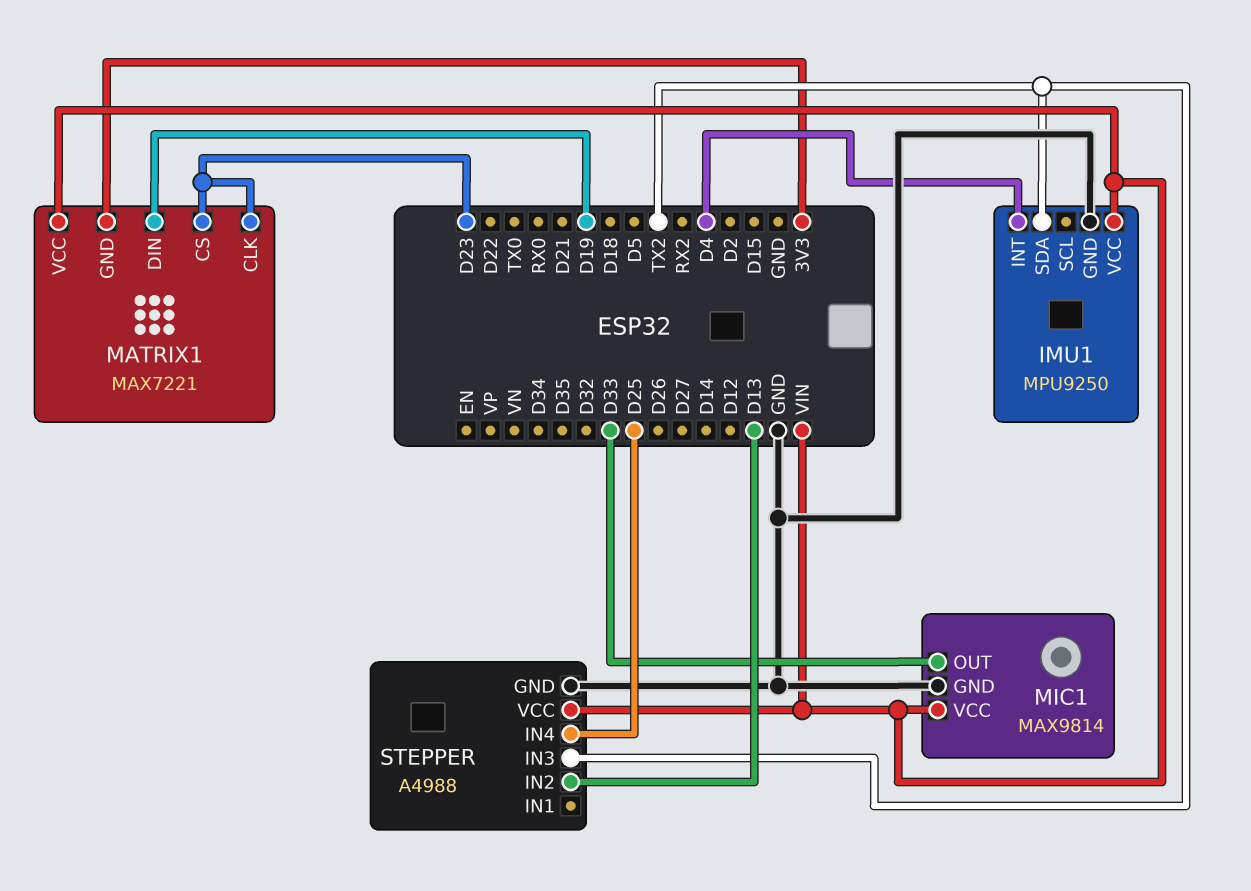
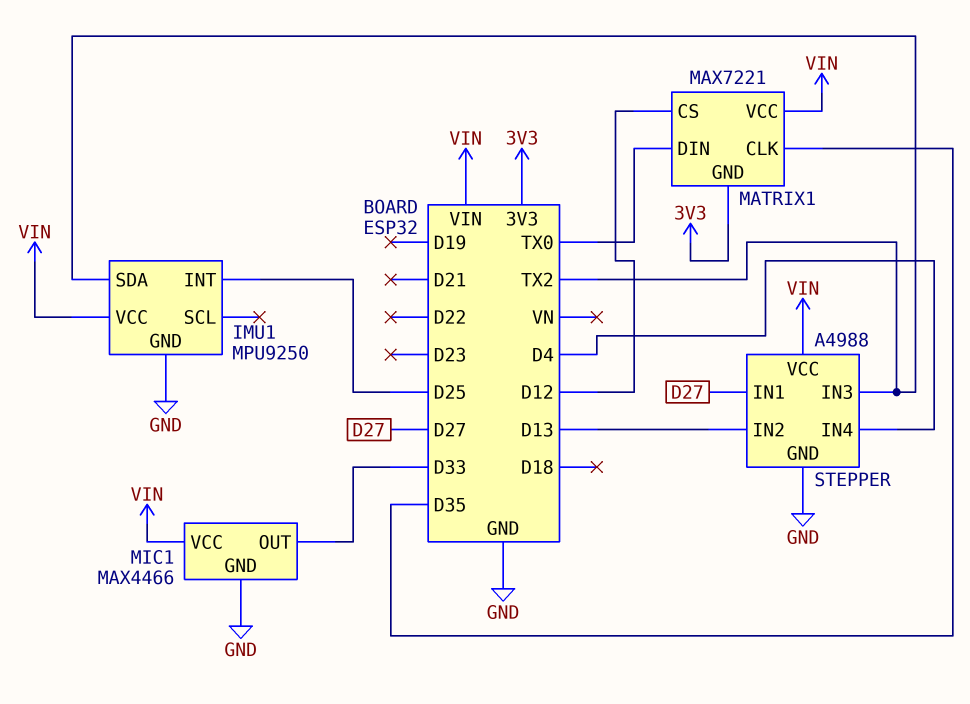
IMU1 pin INT: D4 -> D25
MATRIX1 pin CLK: D23 -> D35
MATRIX1 pin CS: D23 -> D12
MATRIX1 pin DIN: D19 -> TX0
MIC1: MAX9814 -> MAX4466
STEPPER pin IN1: none -> D27
STEPPER pin IN4: D25 -> D4

